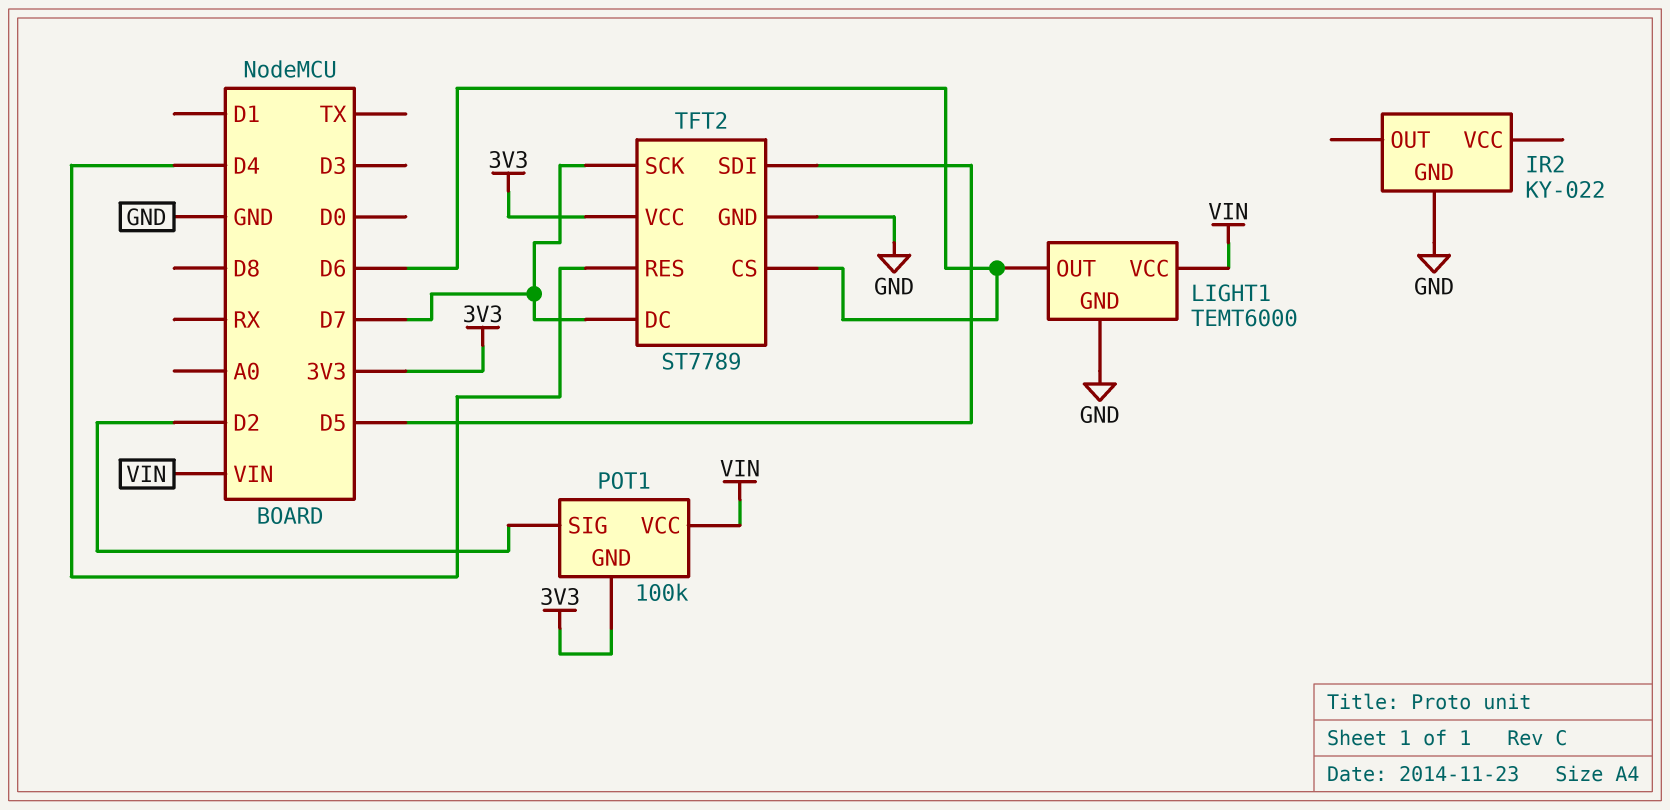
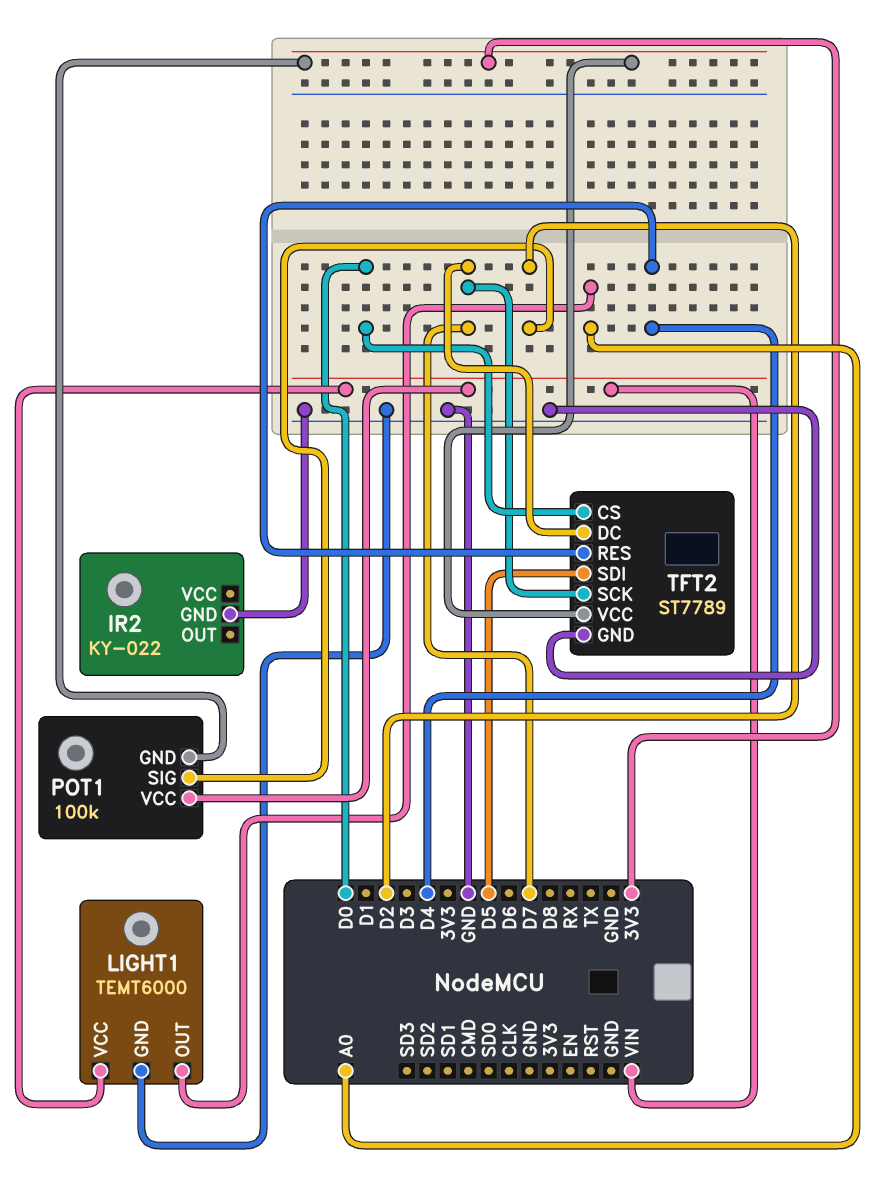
LIGHT1 pin OUT: D6 -> A0
TFT2 pin CS: D6 -> D0

